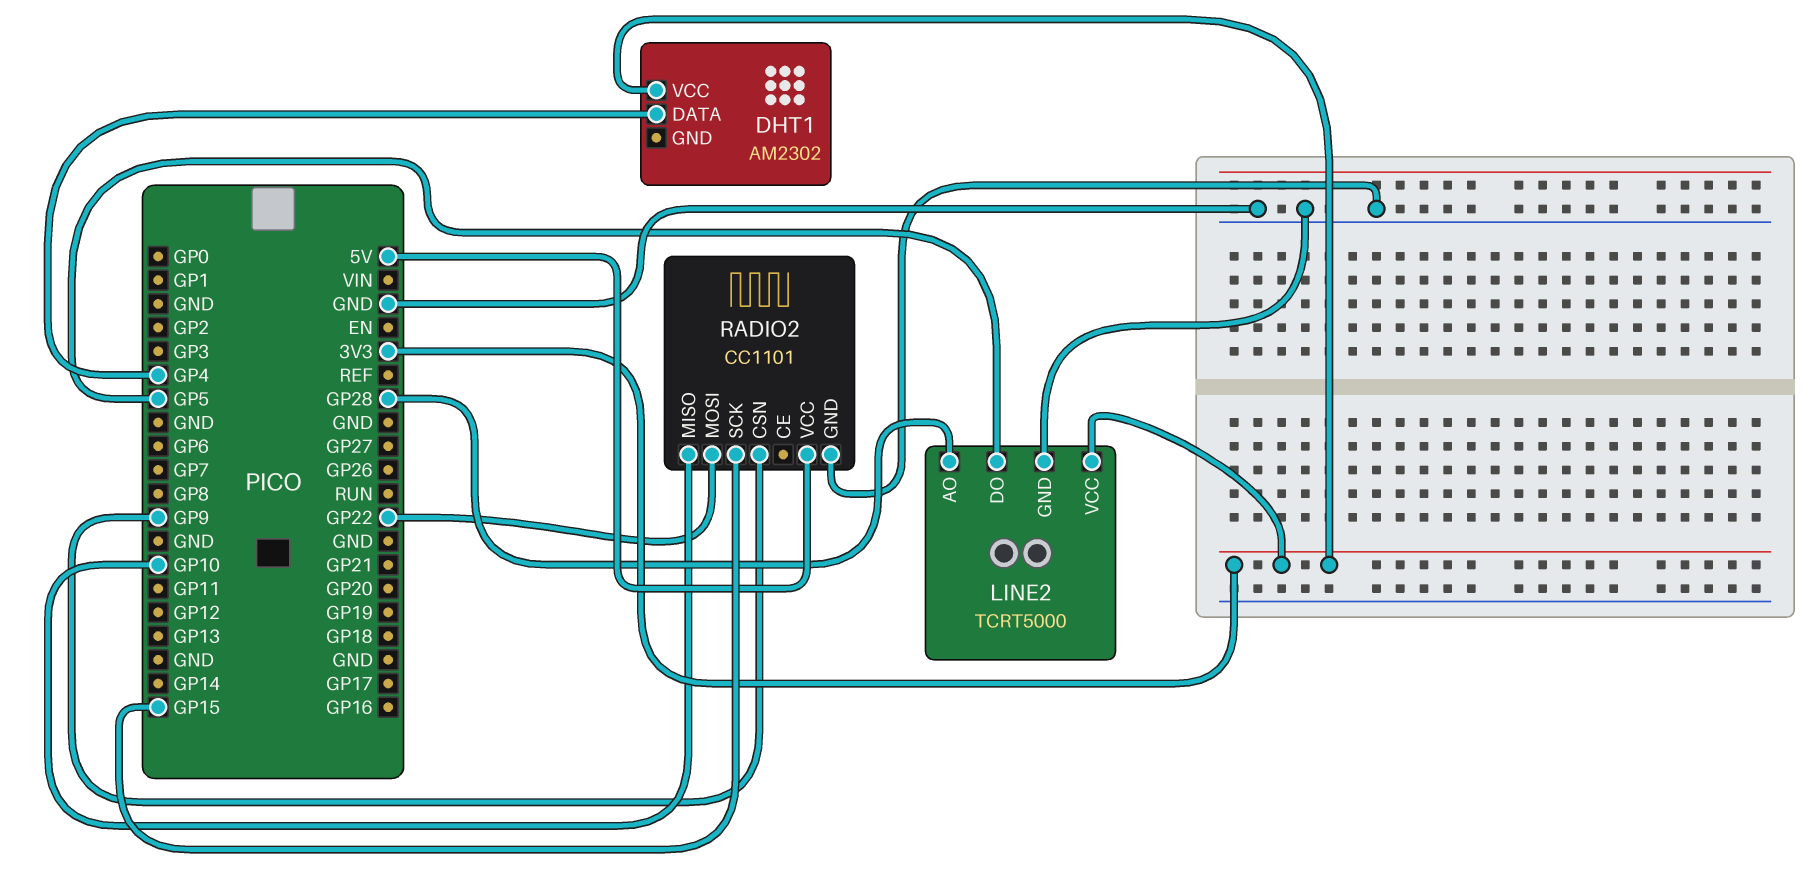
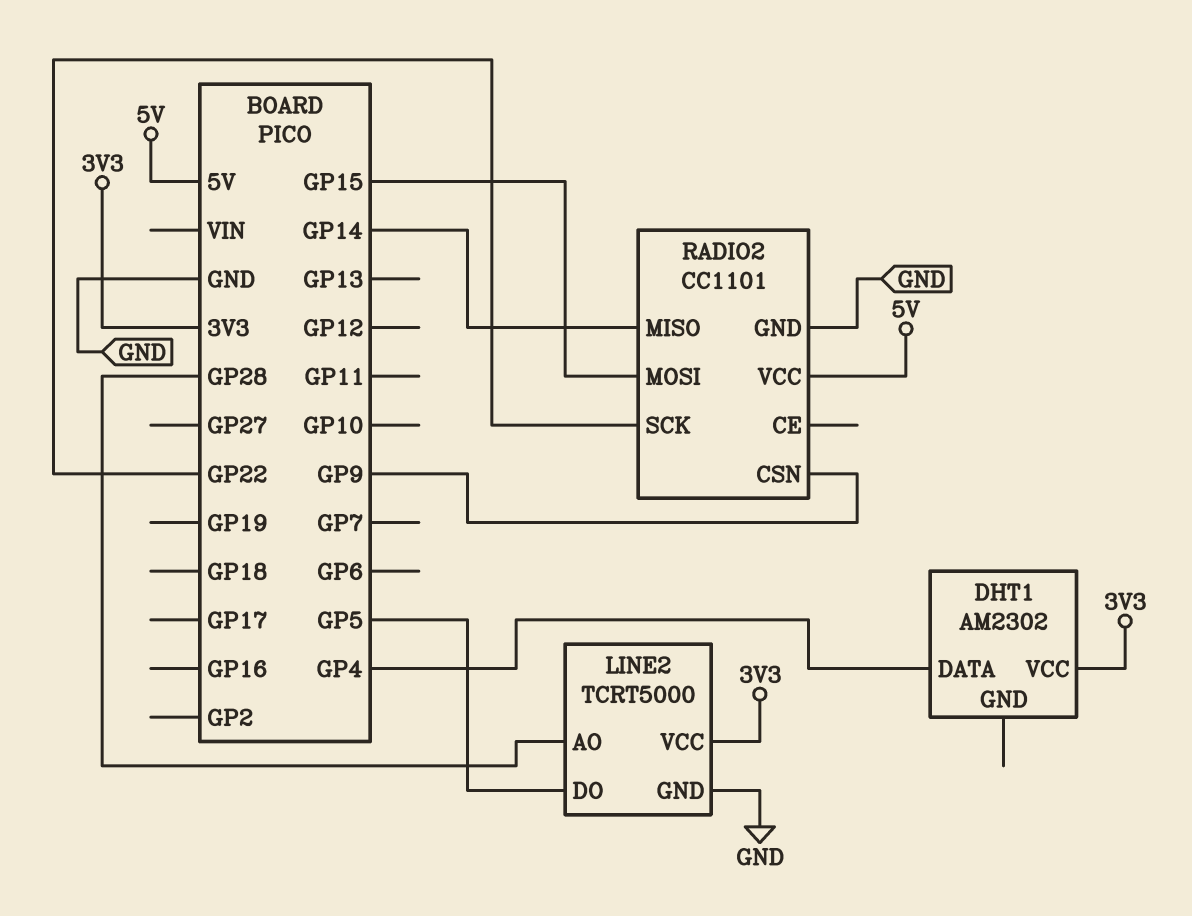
RADIO2 pin MISO: GP10 -> GP14
RADIO2 pin MOSI: GP22 -> GP15
RADIO2 pin SCK: GP15 -> GP22

